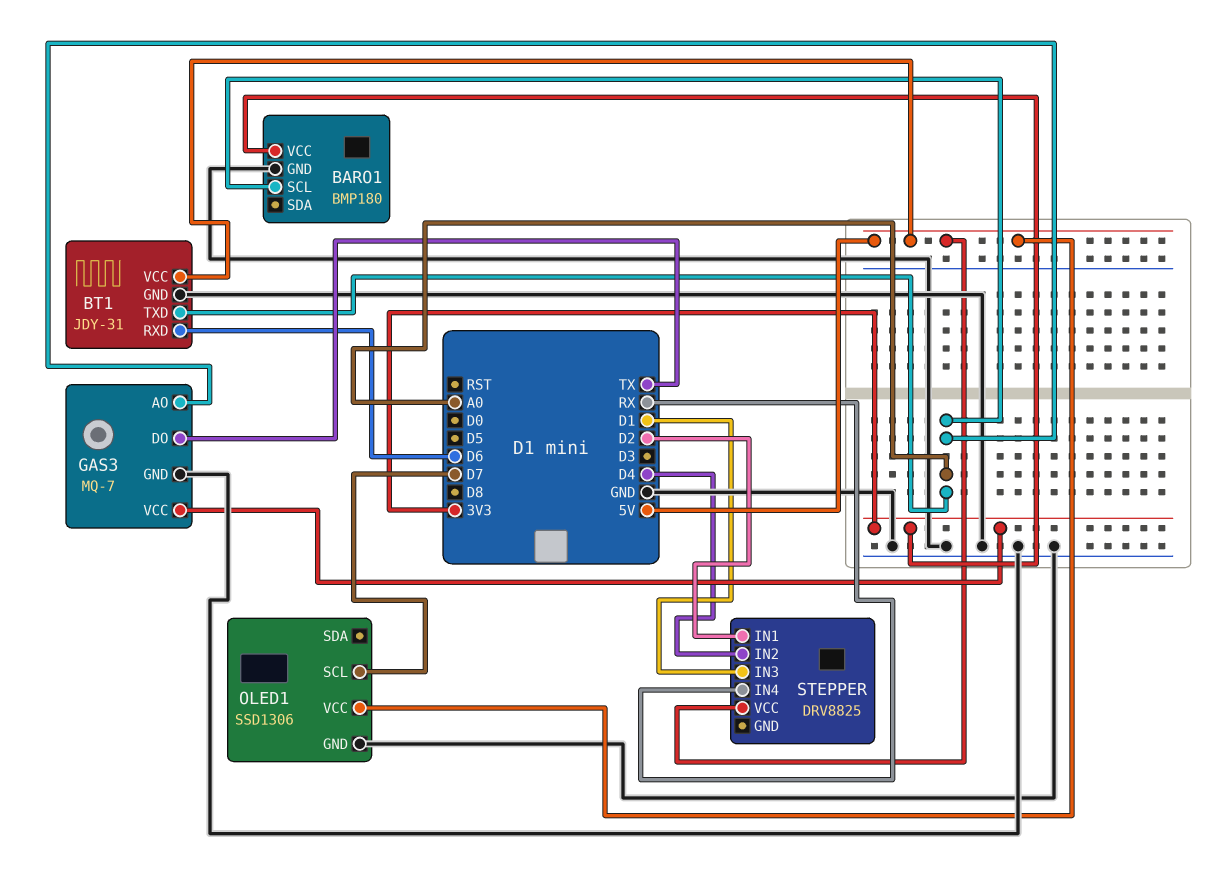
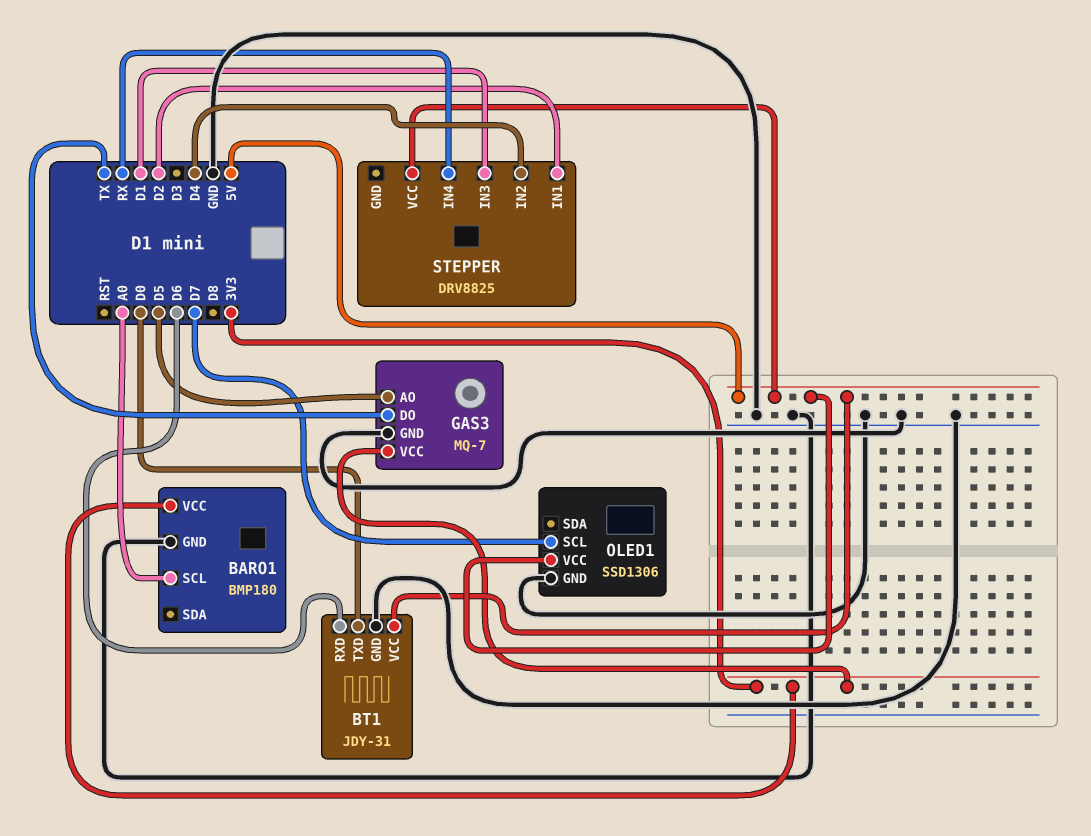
BT1 pin TXD: A0 -> D0
GAS3 pin AO: A0 -> D5

